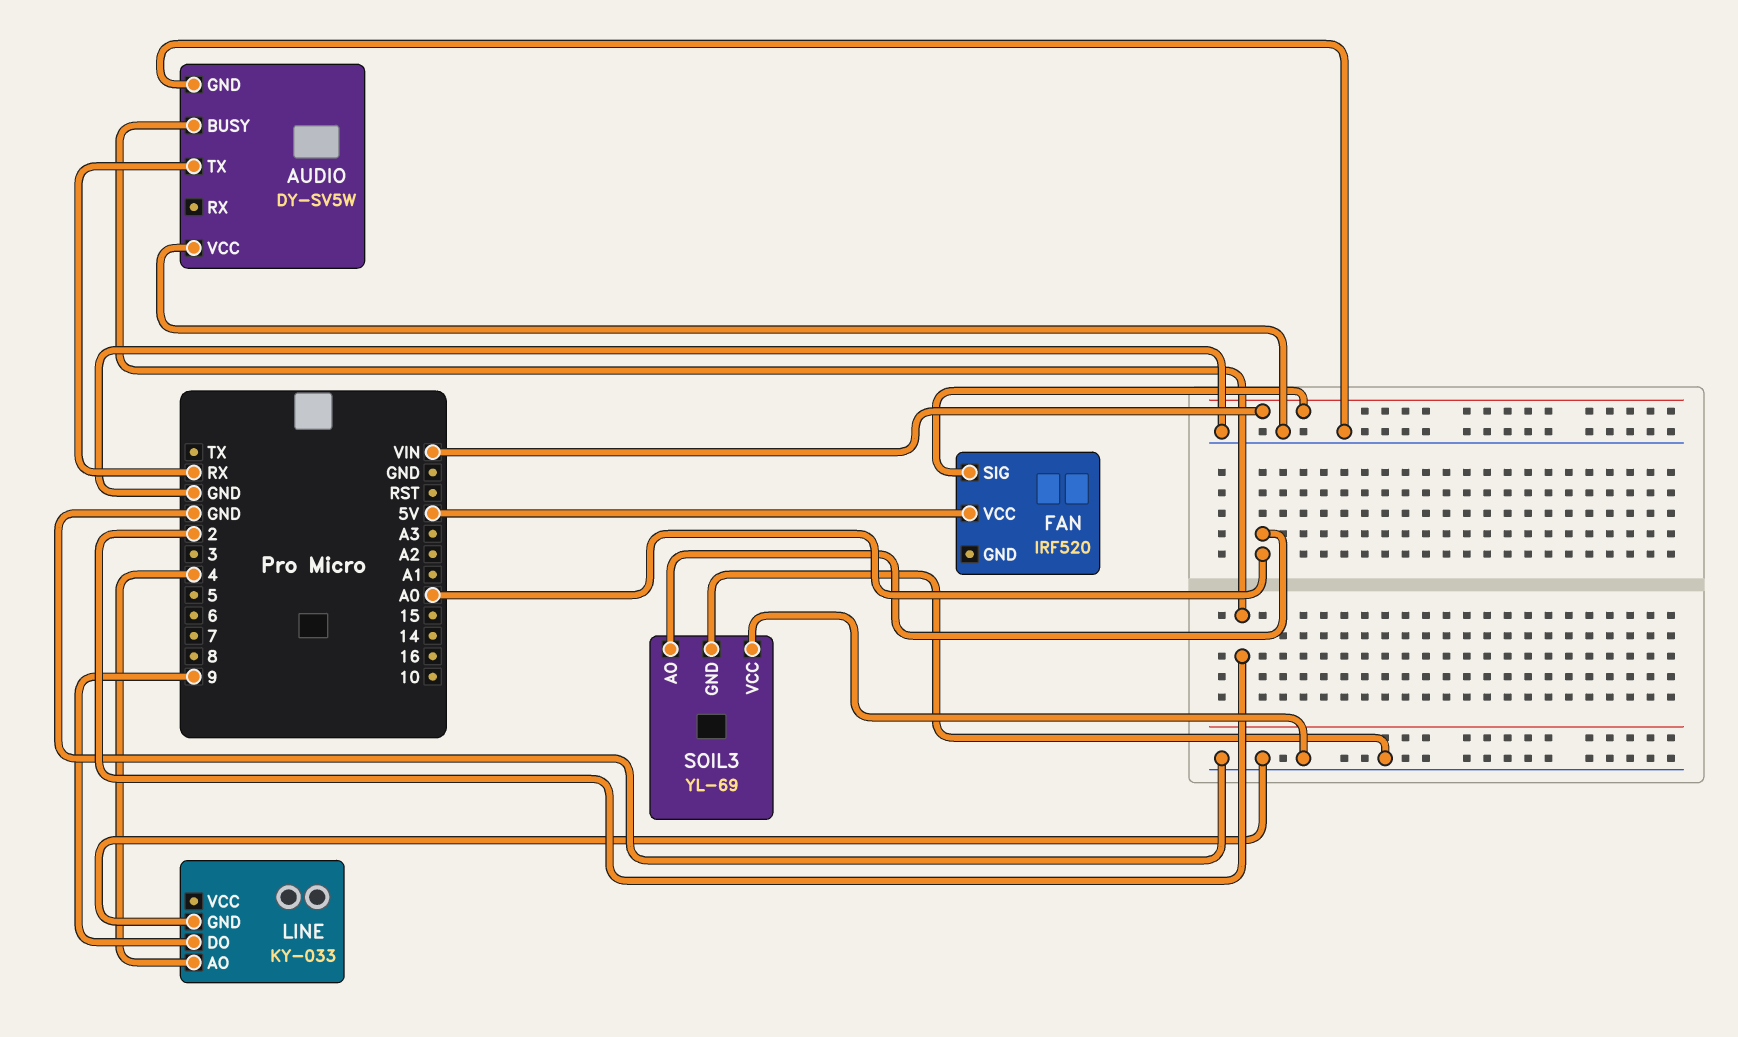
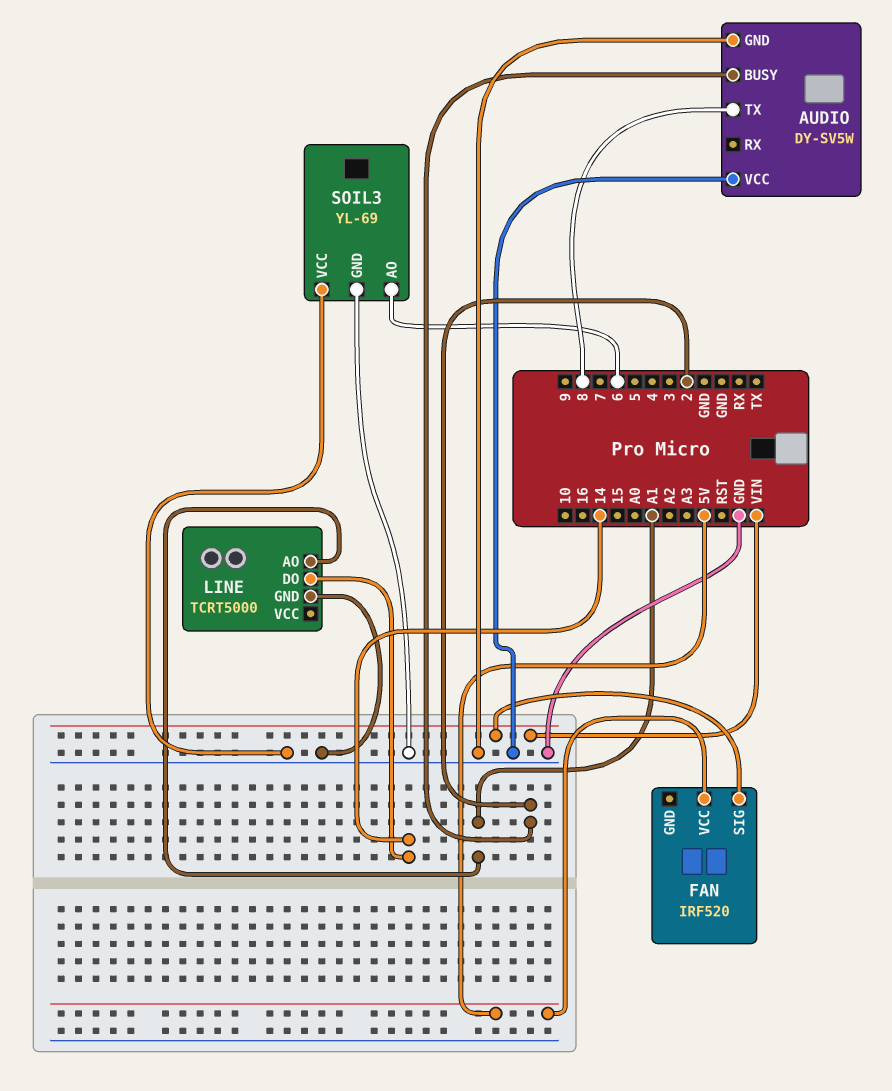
AUDIO pin TX: RX -> 8
LINE: KY-033 -> TCRT5000
LINE pin AO: 4 -> A1
LINE pin DO: 9 -> 14
SOIL3 pin AO: A0 -> 6

